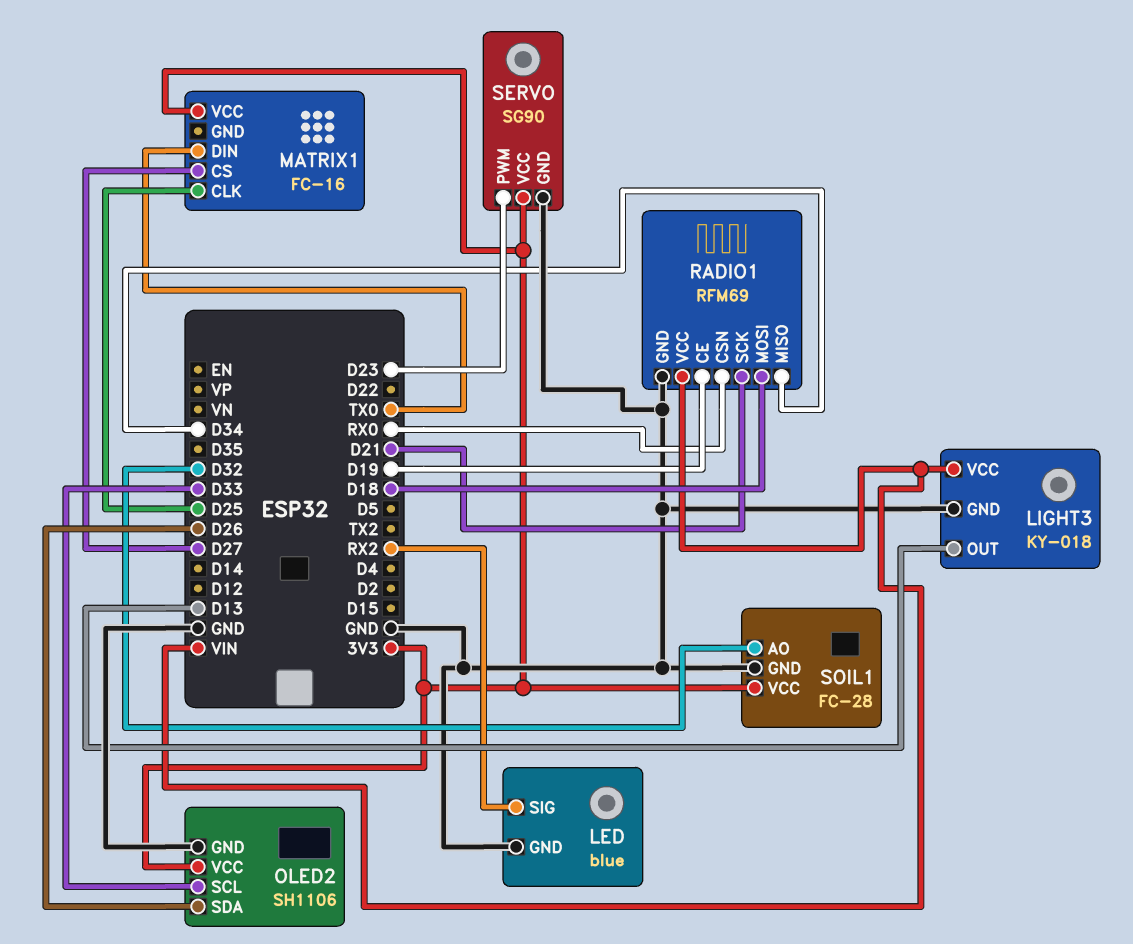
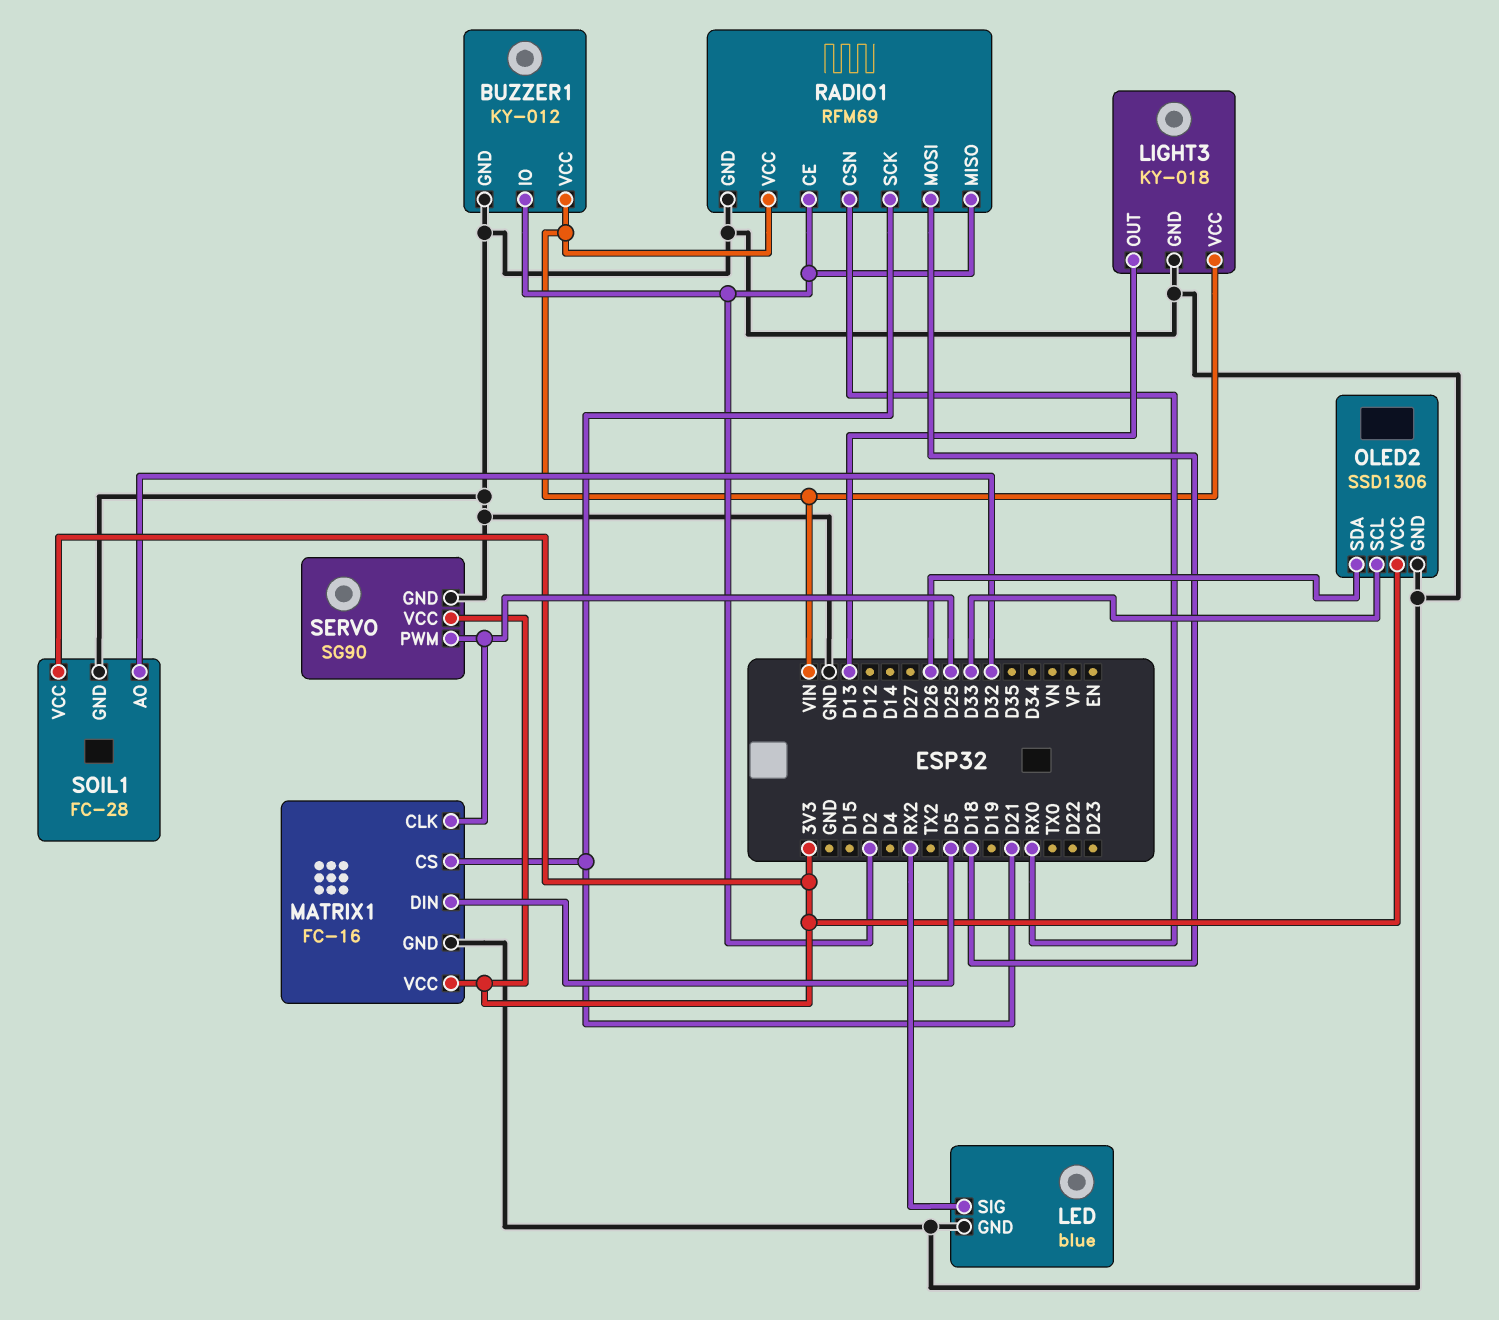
BUZZER1: none -> KY-012
BUZZER1 pin GND: none -> GND
BUZZER1 pin IO: none -> D2
BUZZER1 pin VCC: none -> VIN
MATRIX1 pin CS: D27 -> D21
MATRIX1 pin DIN: TX0 -> D5
MATRIX1 pin GND: none -> GND
OLED2: SH1106 -> SSD1306
RADIO1 pin CE: D19 -> D2
RADIO1 pin MISO: D34 -> D2
SERVO pin PWM: D23 -> D25

